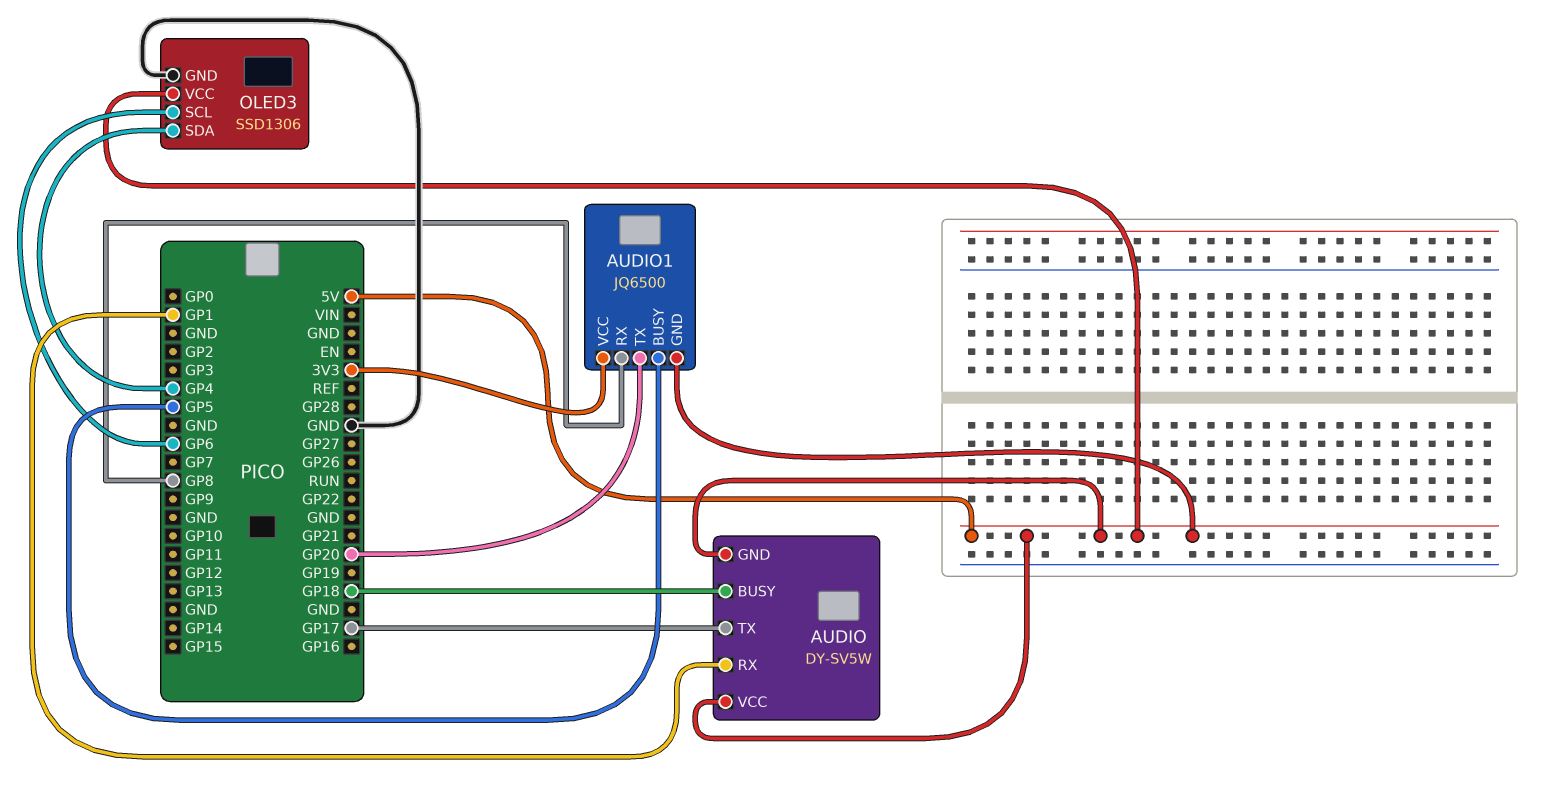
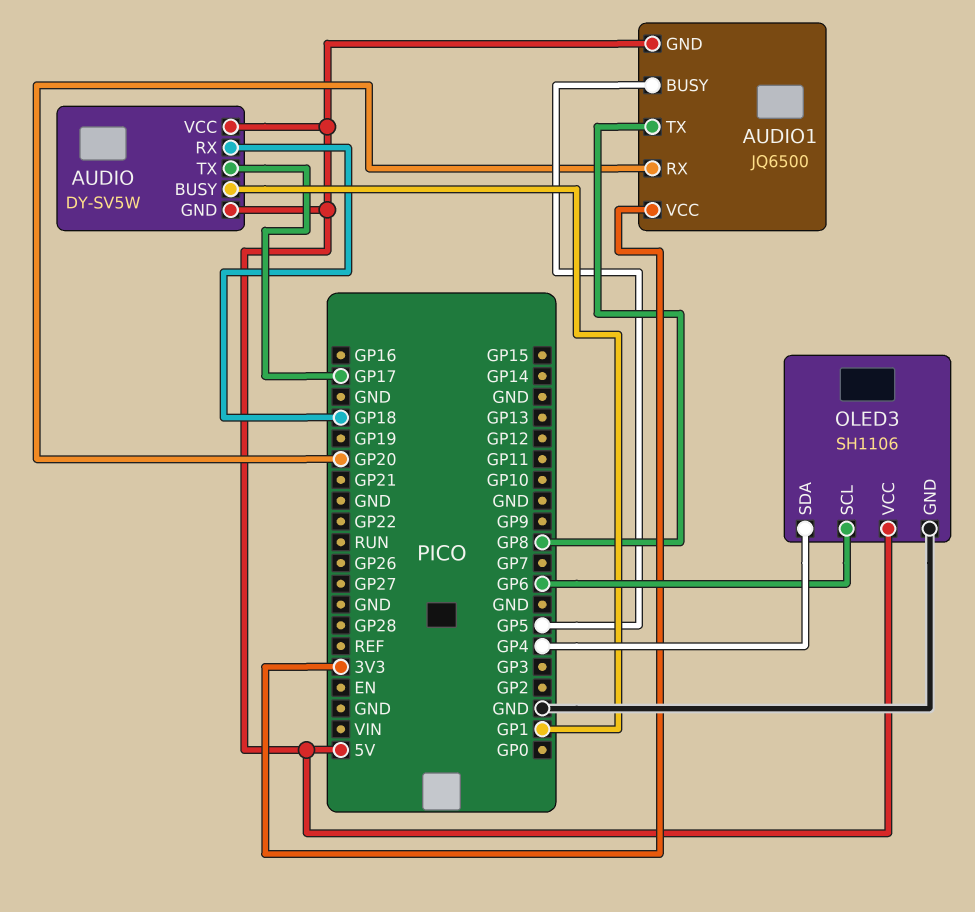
AUDIO pin BUSY: GP18 -> GP1
AUDIO pin RX: GP1 -> GP18
AUDIO1 pin RX: GP8 -> GP20
AUDIO1 pin TX: GP20 -> GP8
OLED3: SSD1306 -> SH1106

